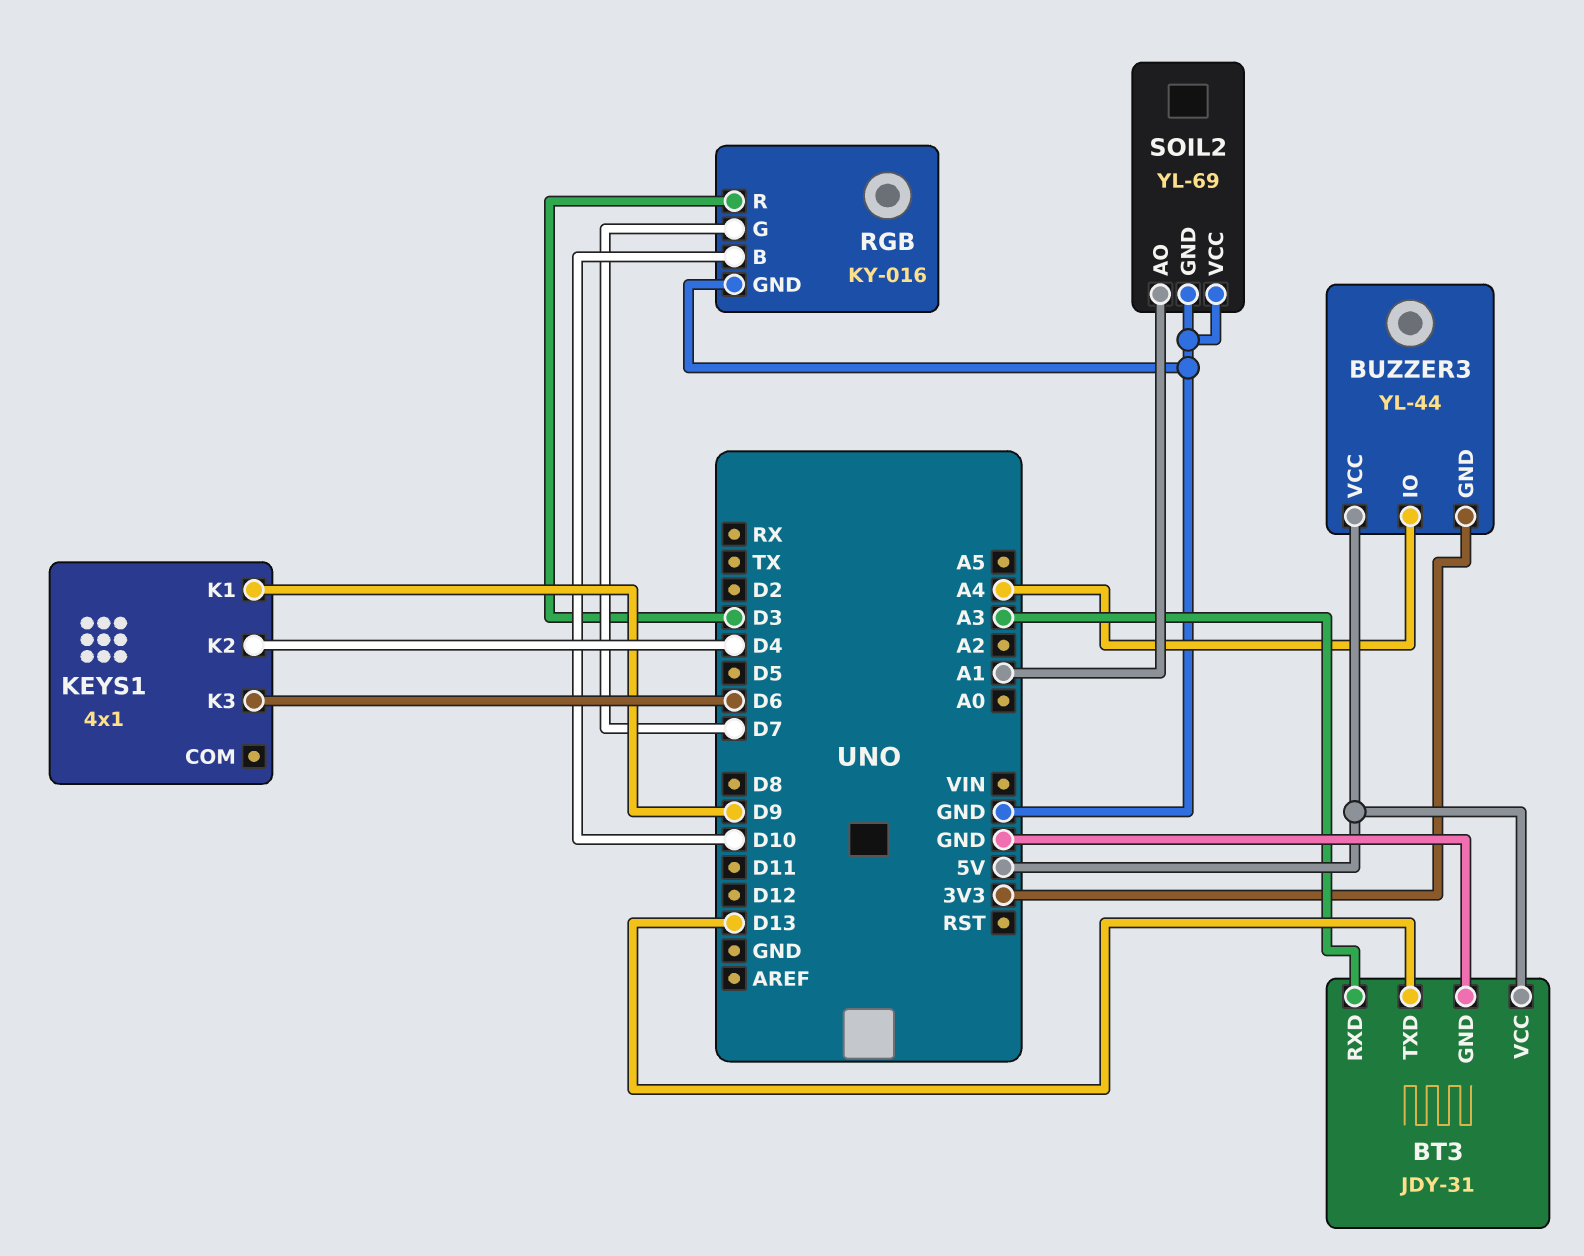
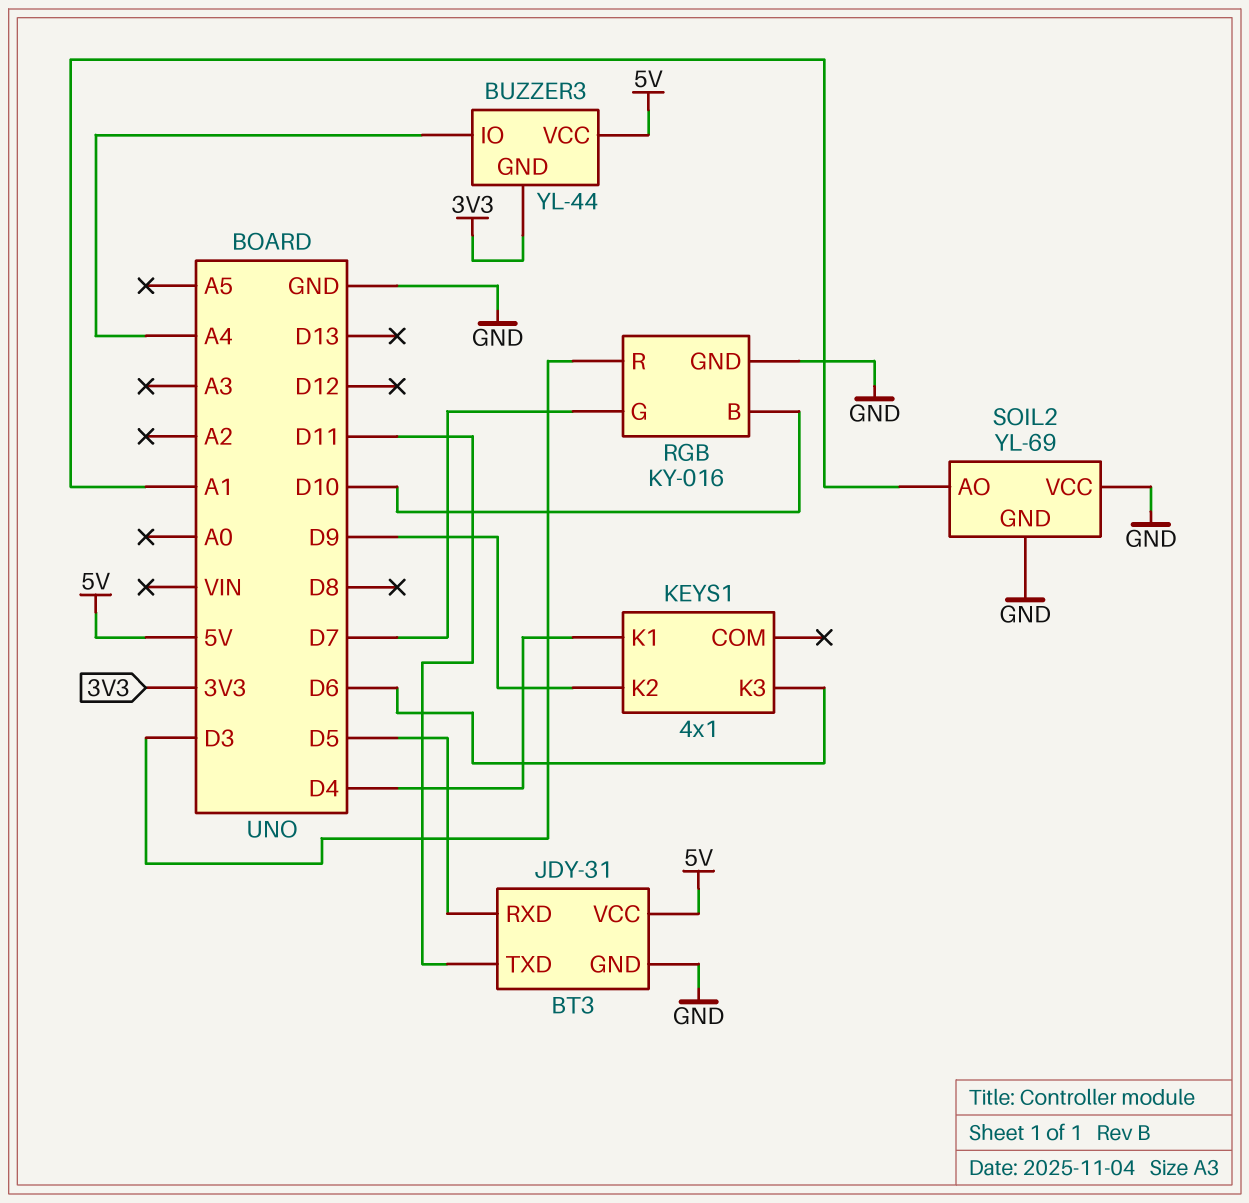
BT3 pin RXD: A3 -> D5
BT3 pin TXD: D13 -> D11
KEYS1 pin K1: D9 -> D4
KEYS1 pin K2: D4 -> D9

